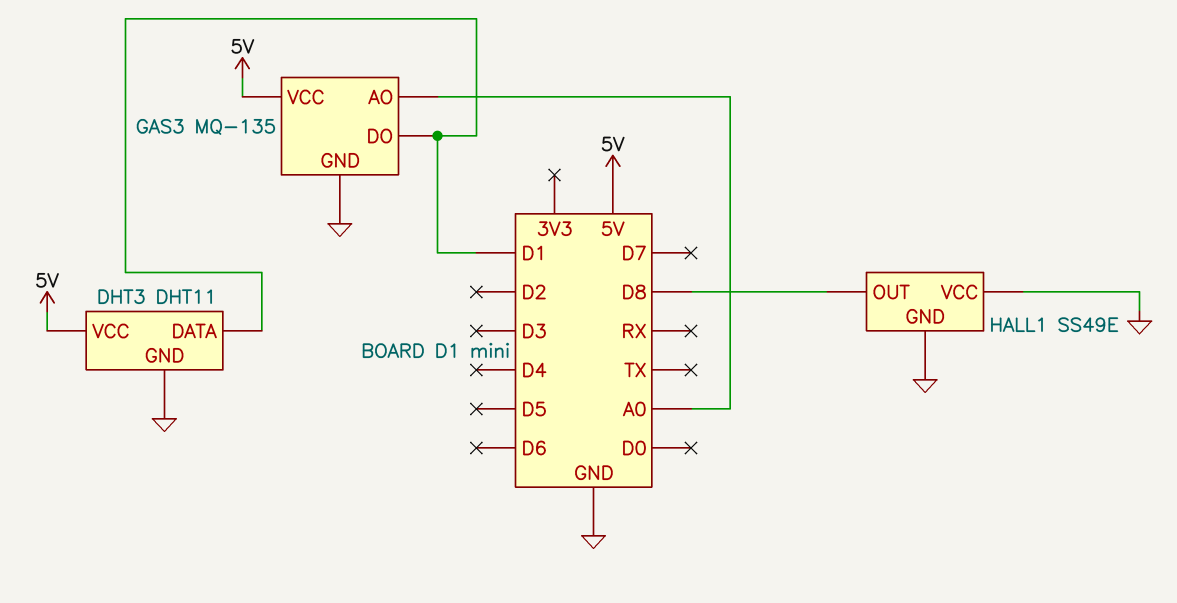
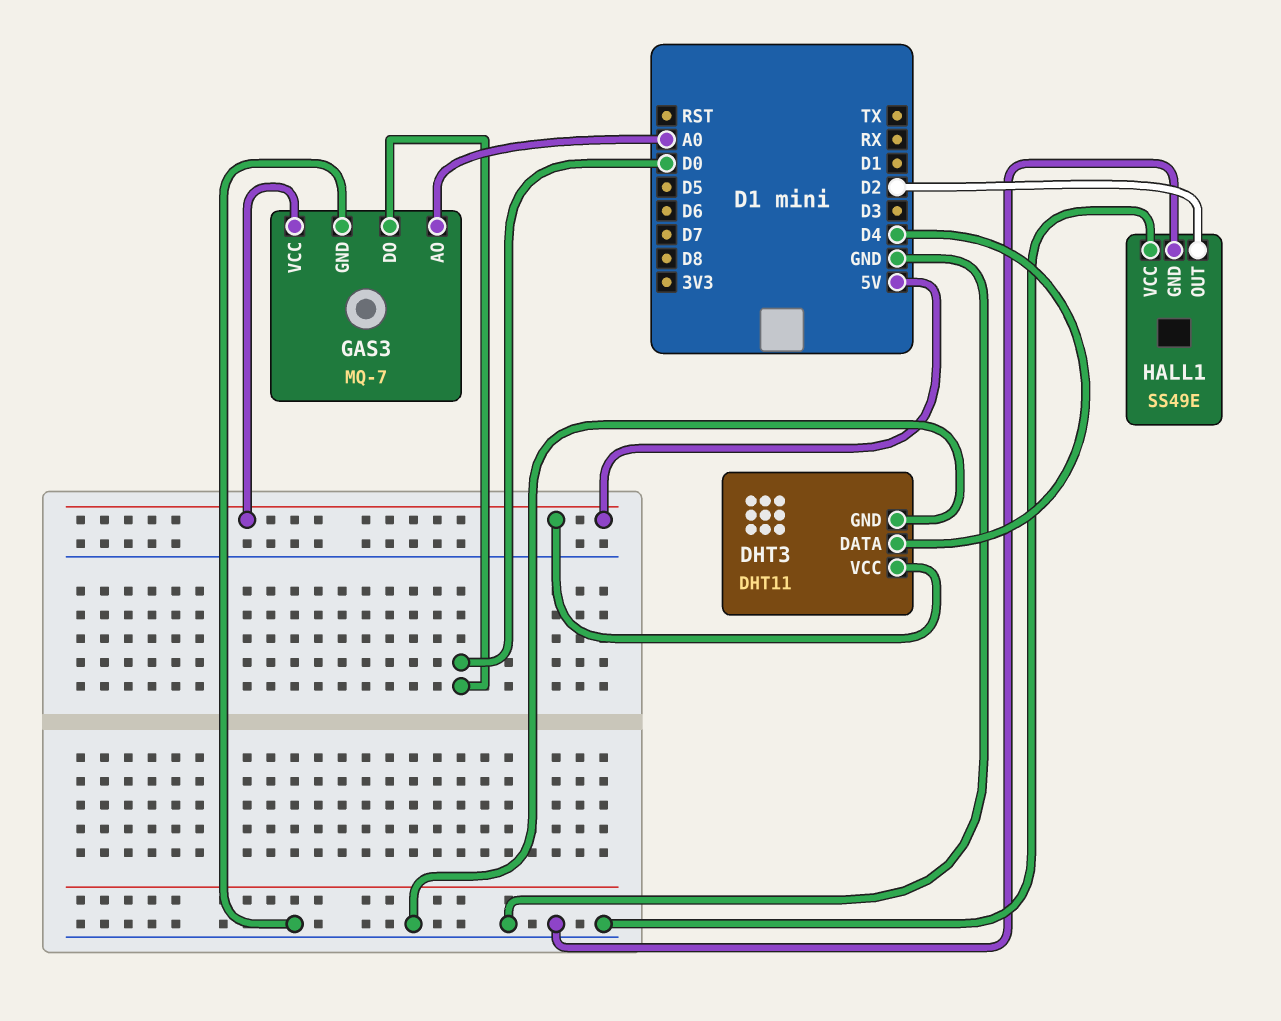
DHT3 pin DATA: D1 -> D4
GAS3: MQ-135 -> MQ-7
GAS3 pin DO: D1 -> D0
HALL1 pin OUT: D8 -> D2

